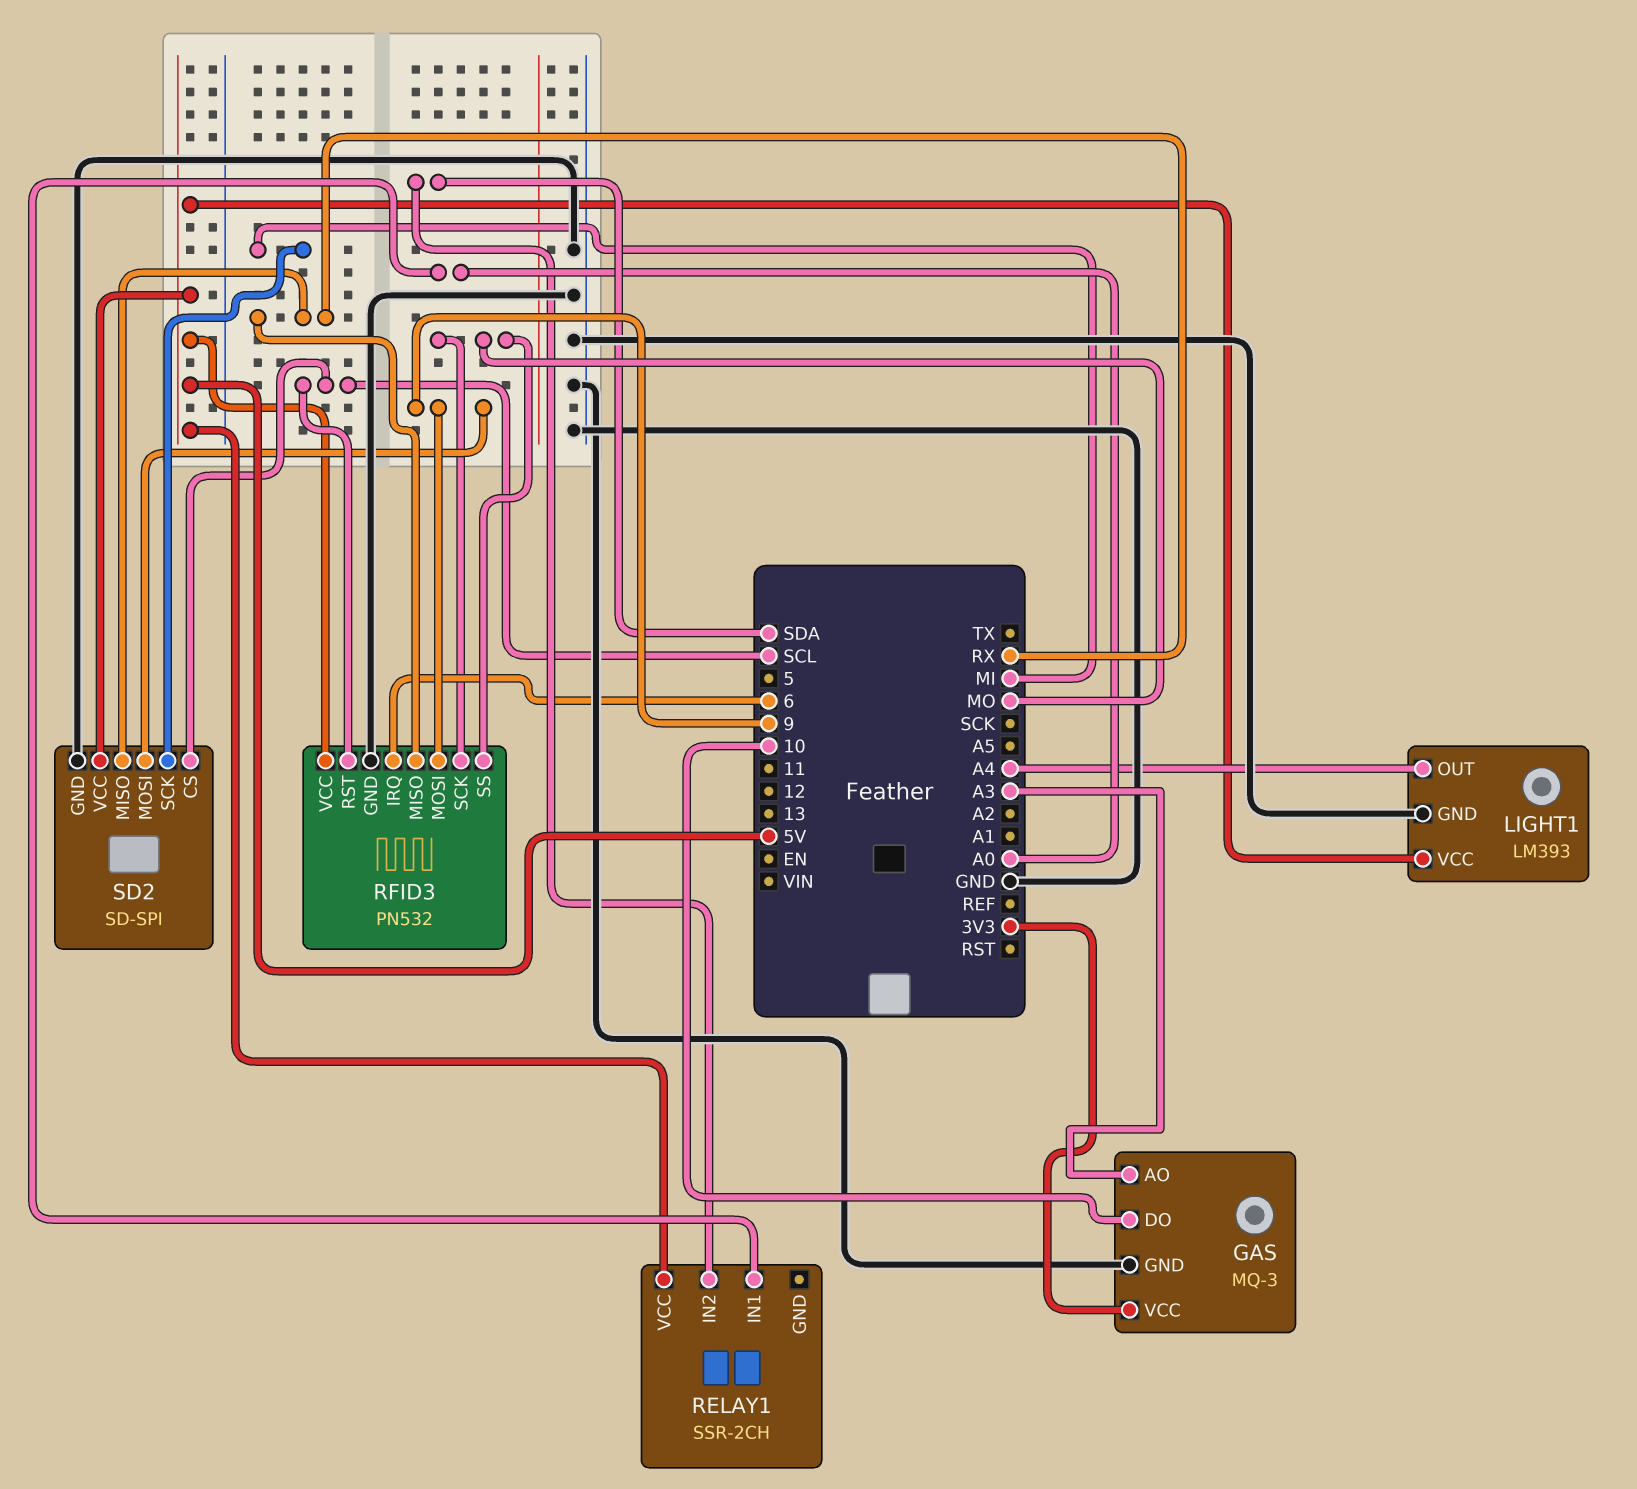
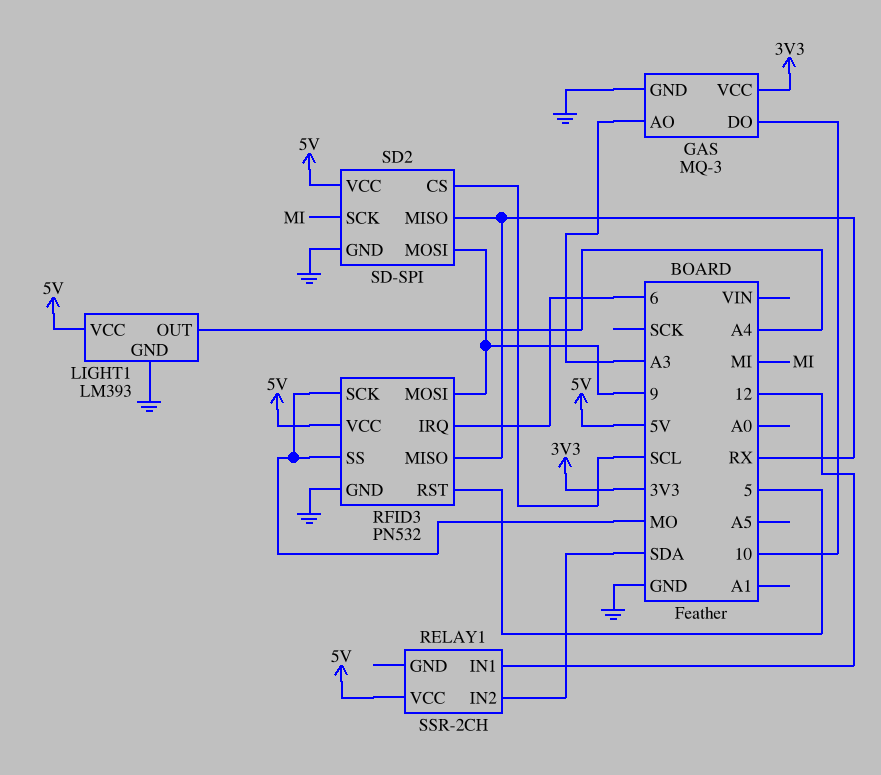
RELAY1 pin IN1: A0 -> 12
RFID3 pin RST: SCL -> 5

